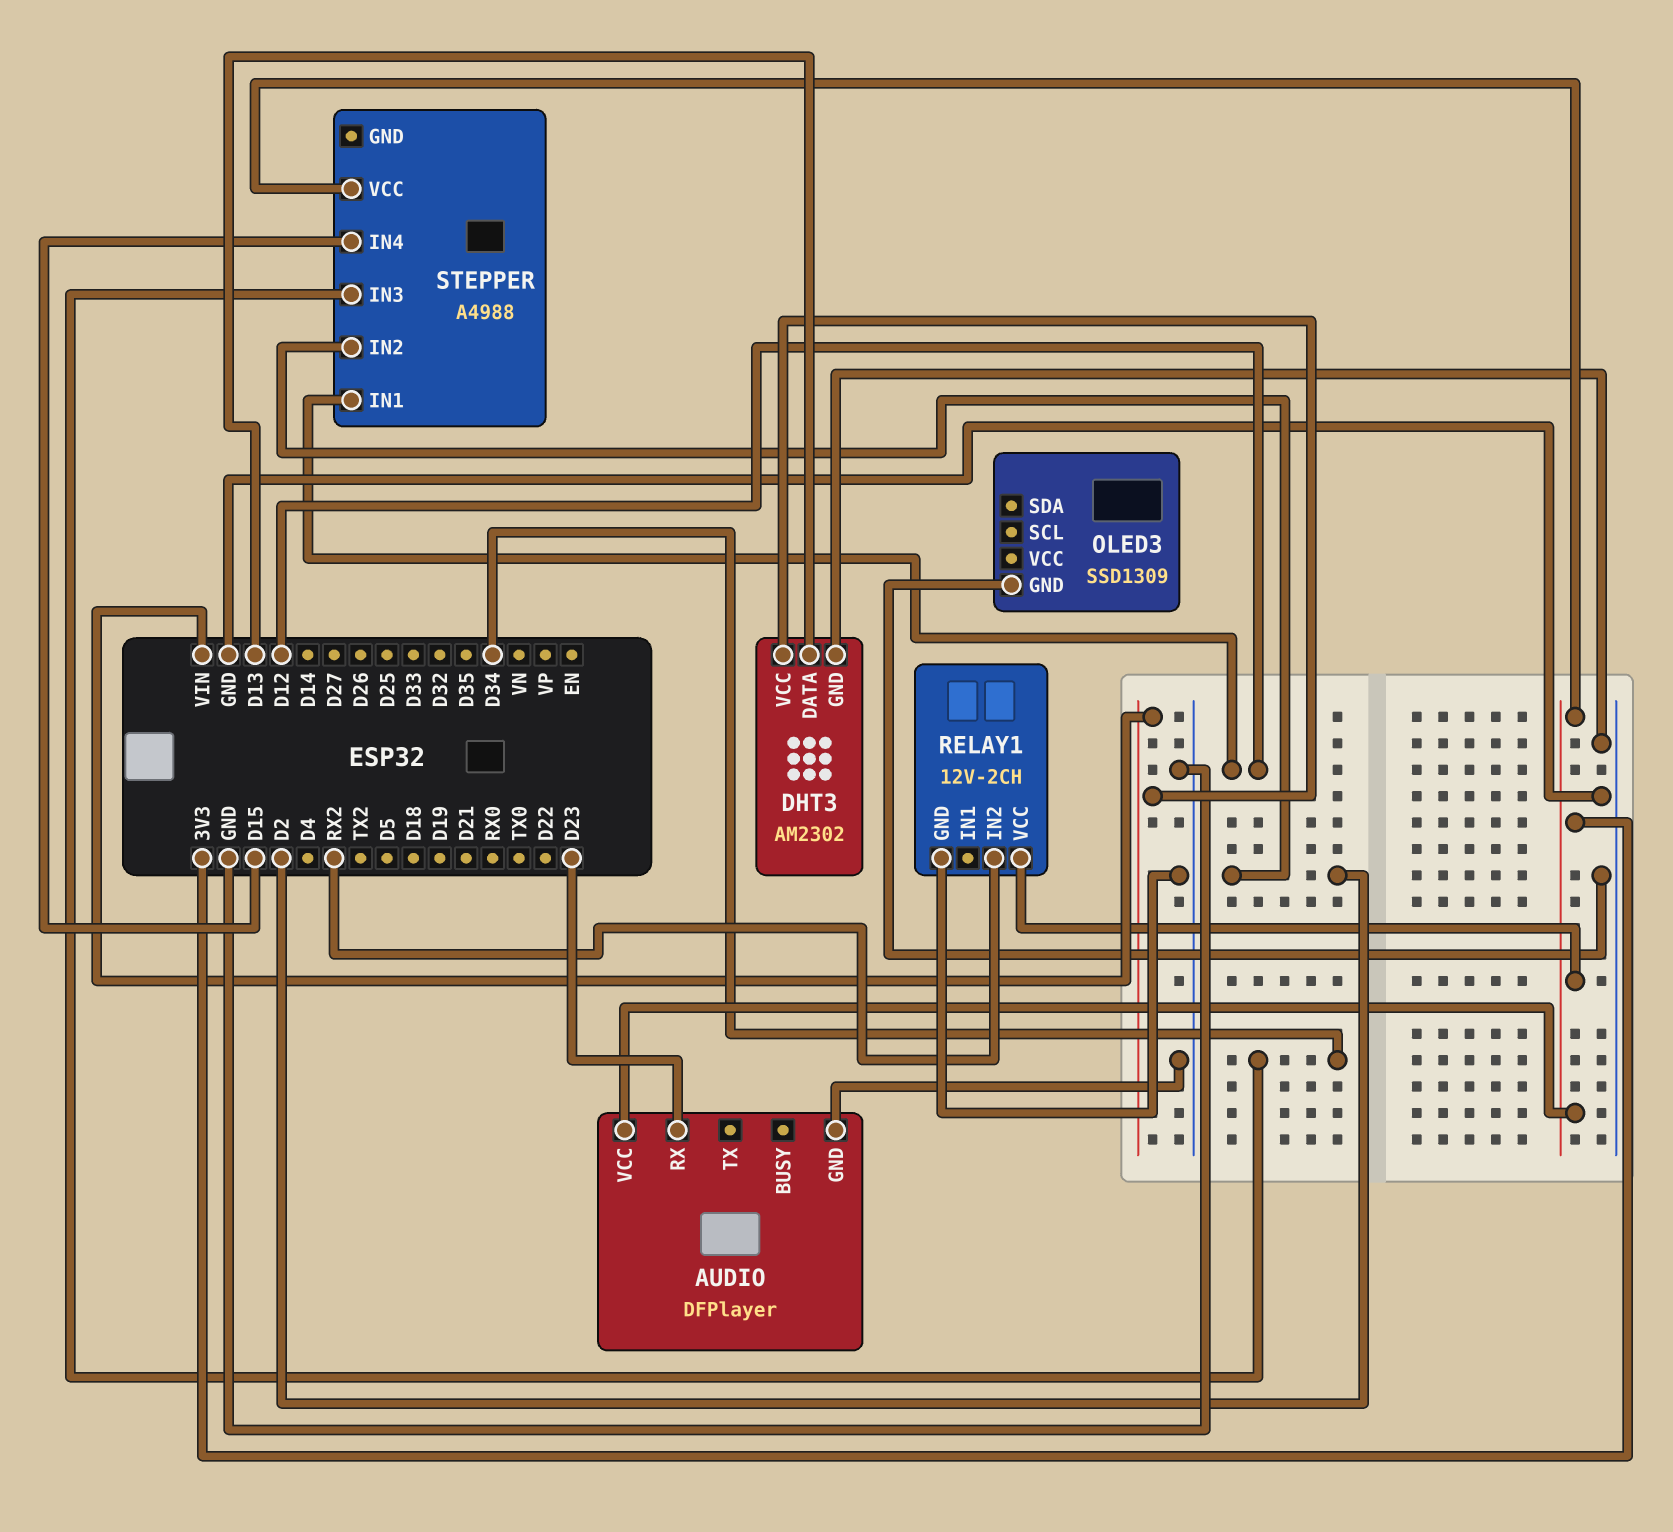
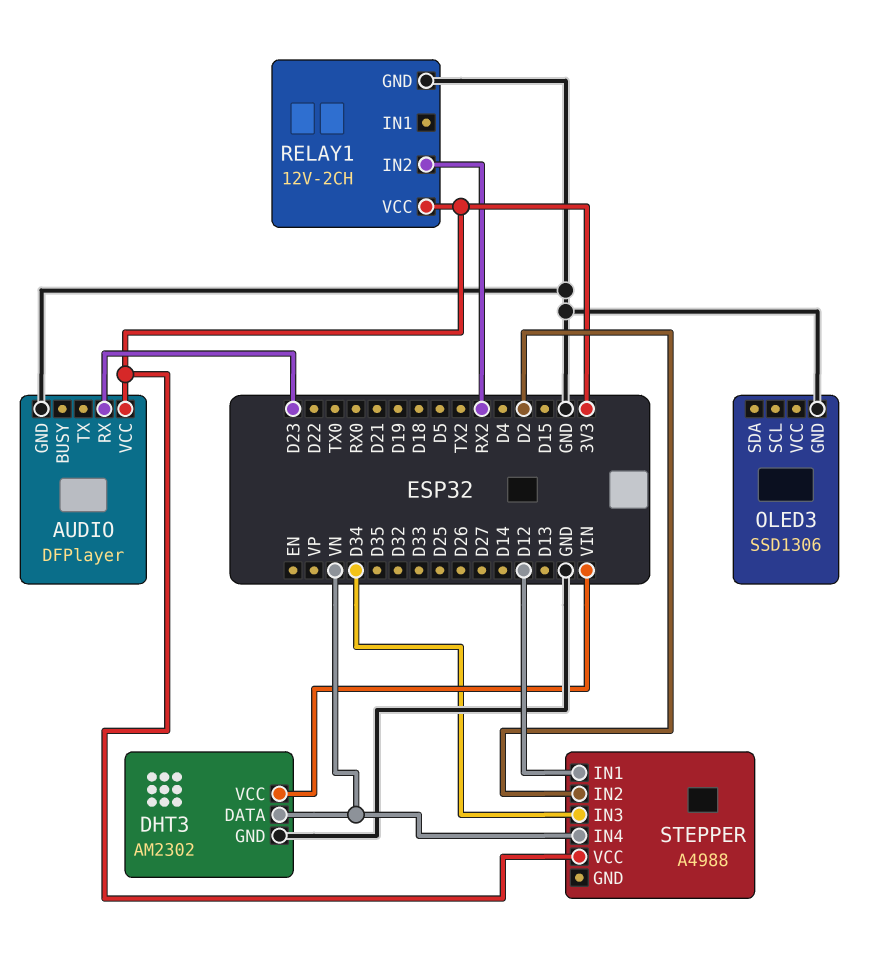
DHT3 pin DATA: D13 -> VN
OLED3: SSD1309 -> SSD1306
STEPPER pin IN4: D15 -> VN

